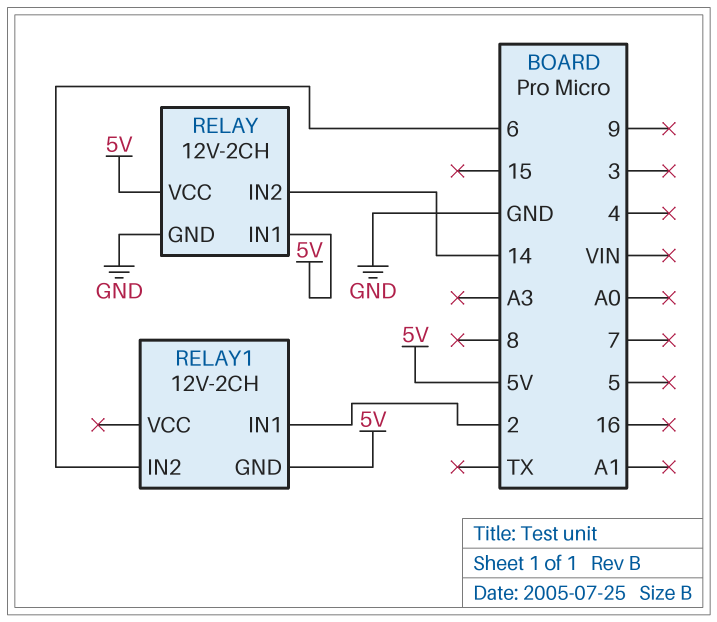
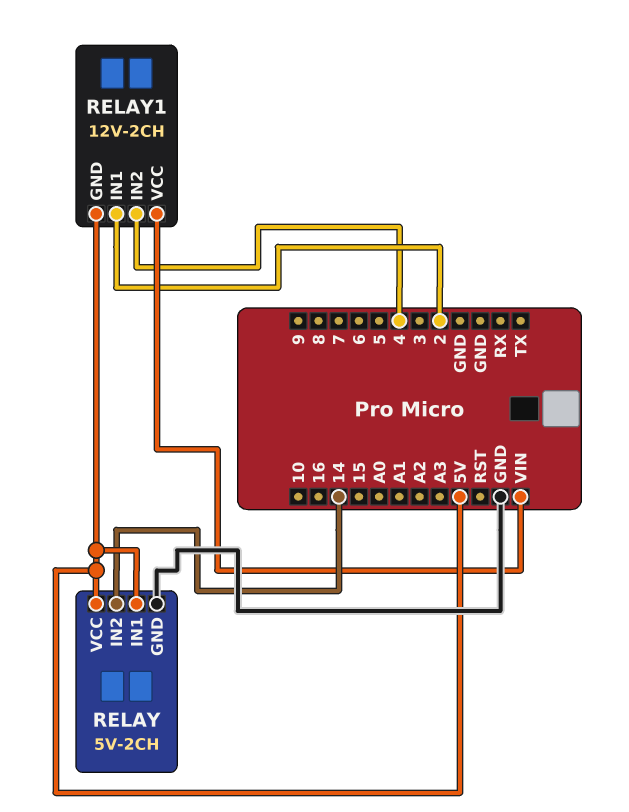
RELAY: 12V-2CH -> 5V-2CH
RELAY1 pin IN2: 6 -> 4
RELAY1 pin VCC: none -> VIN

